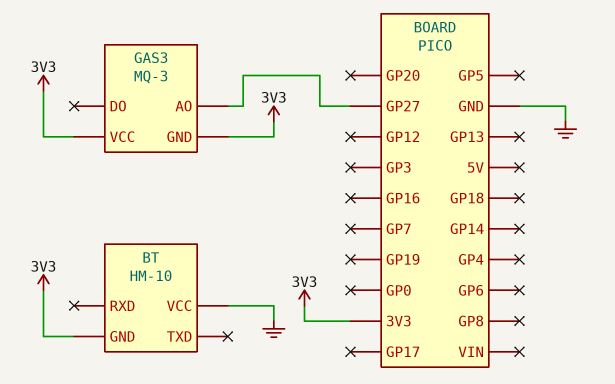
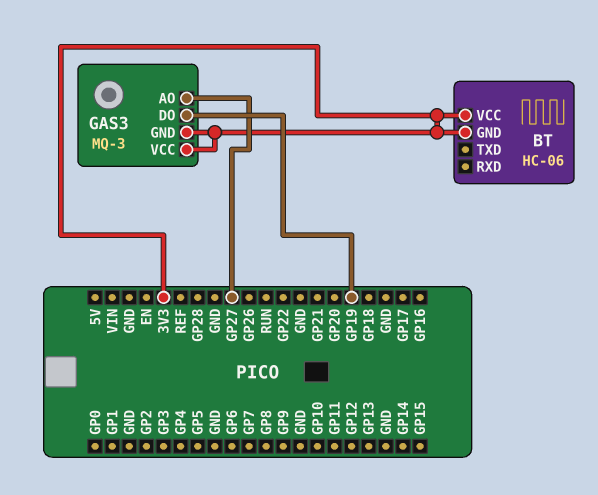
BT: HM-10 -> HC-06
BT pin VCC: GND -> 3V3
GAS3 pin DO: none -> GP19

